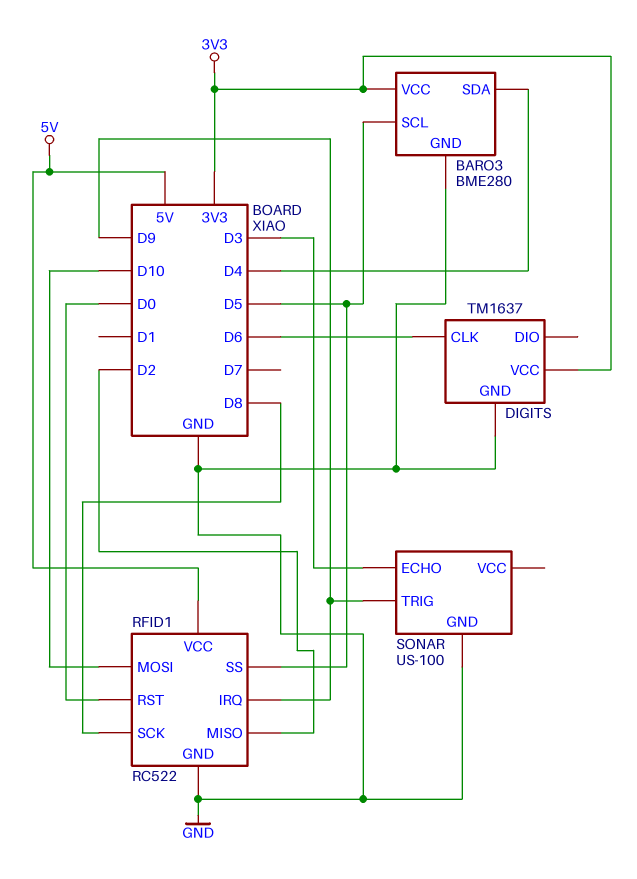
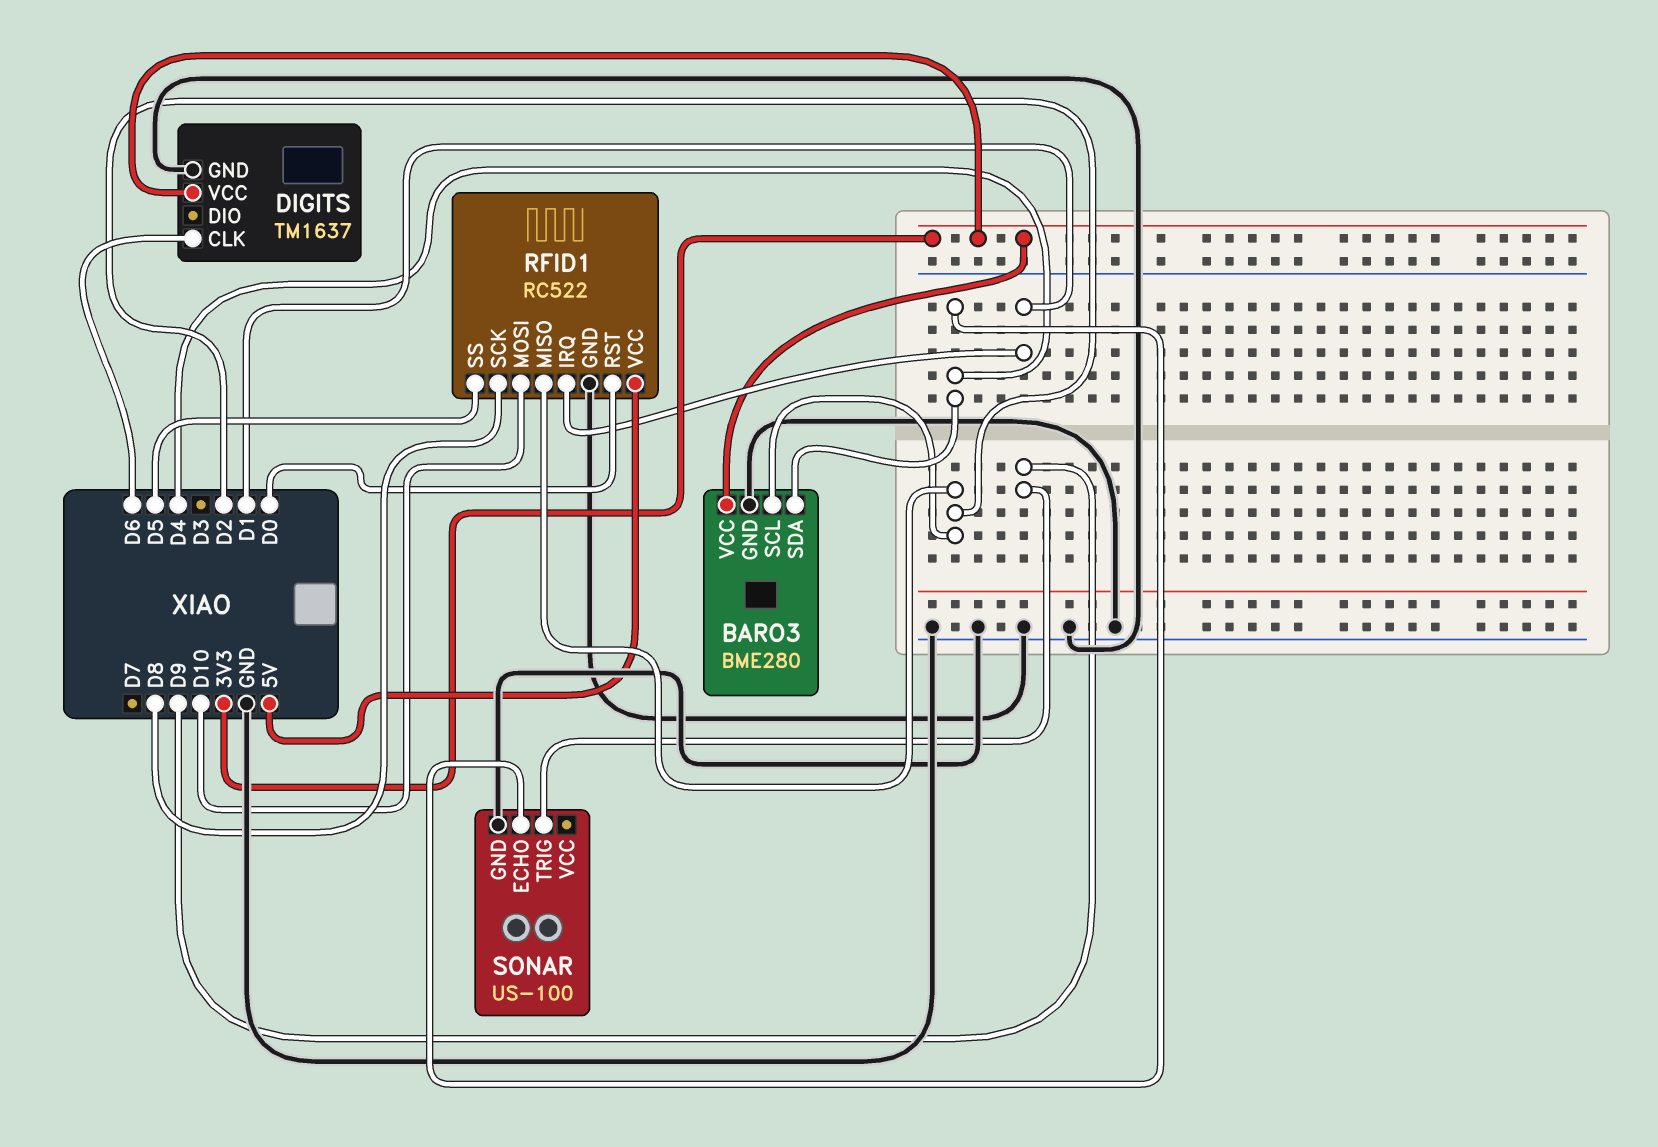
BARO3 pin SCL: D5 -> D2
RFID1 pin IRQ: D9 -> D1
SONAR pin ECHO: D3 -> D4

